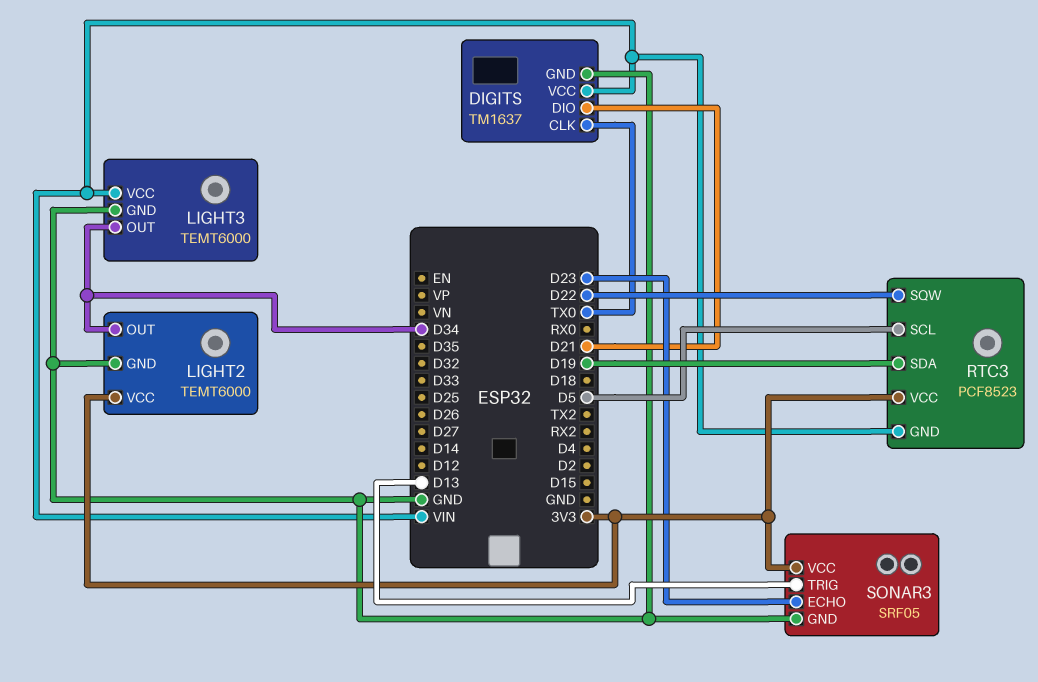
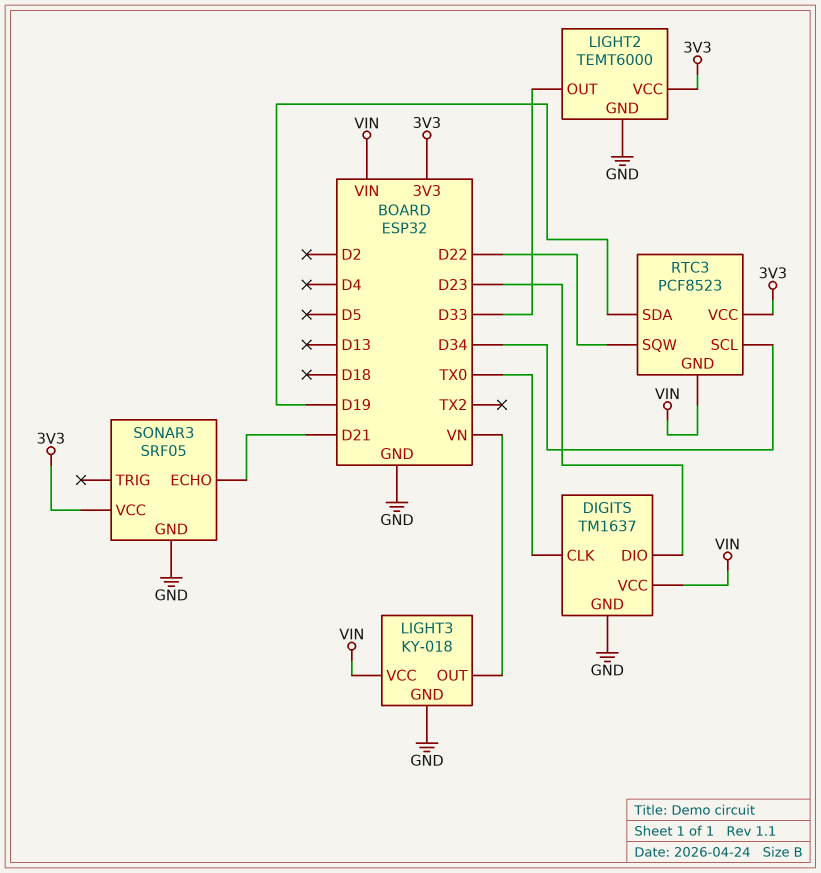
DIGITS pin DIO: D21 -> D23
LIGHT2 pin OUT: D34 -> D33
LIGHT3: TEMT6000 -> KY-018
LIGHT3 pin OUT: D34 -> VN
RTC3 pin SCL: D5 -> D34
SONAR3 pin ECHO: D23 -> D21
SONAR3 pin TRIG: D13 -> none

